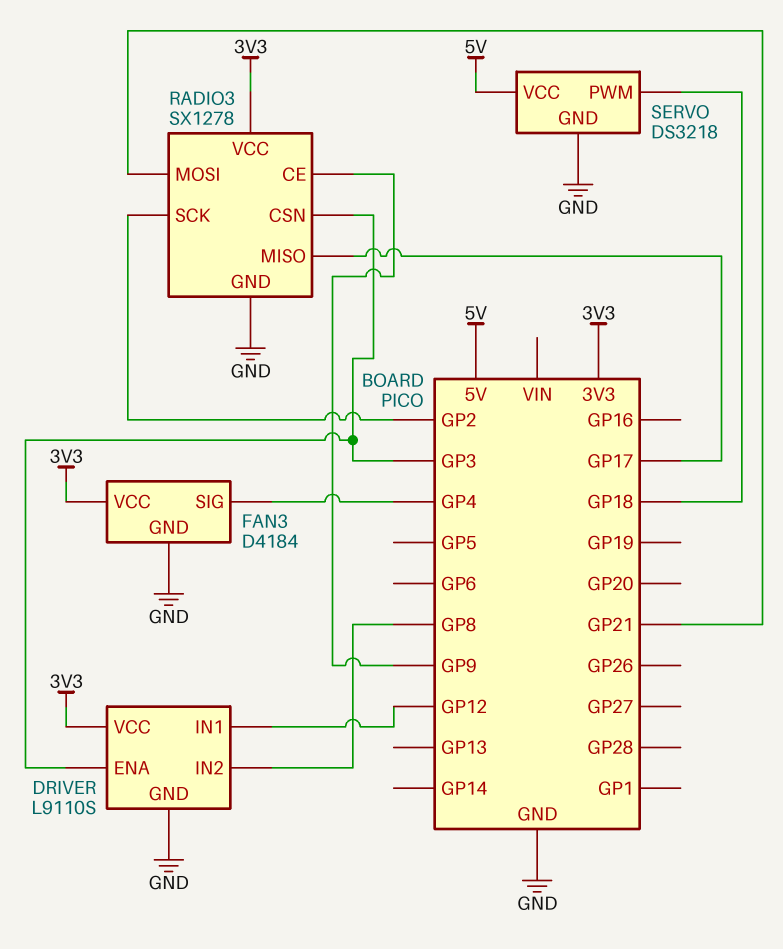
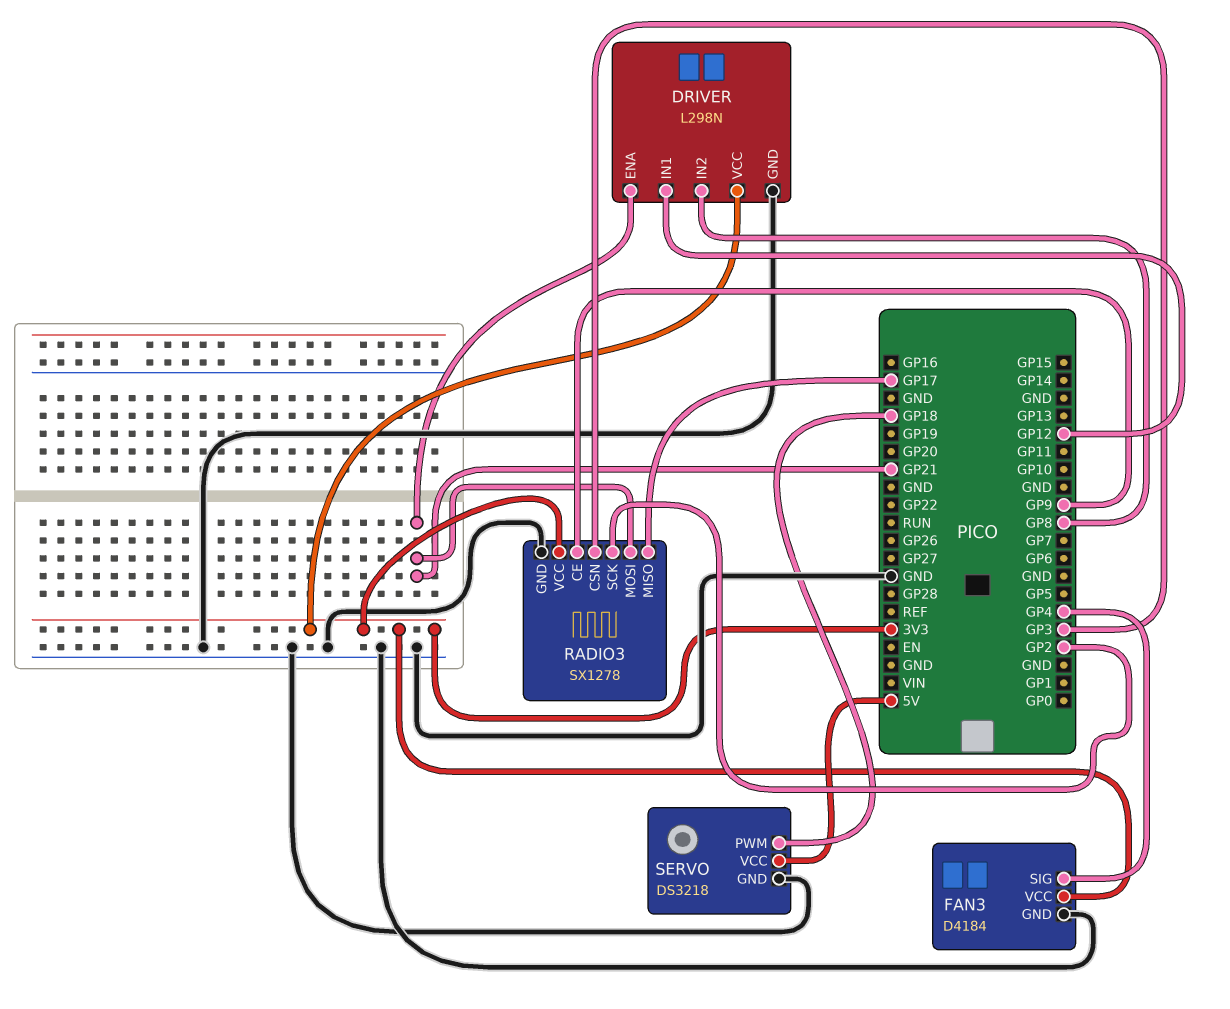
DRIVER: L9110S -> L298N
DRIVER pin ENA: GP3 -> GP21

